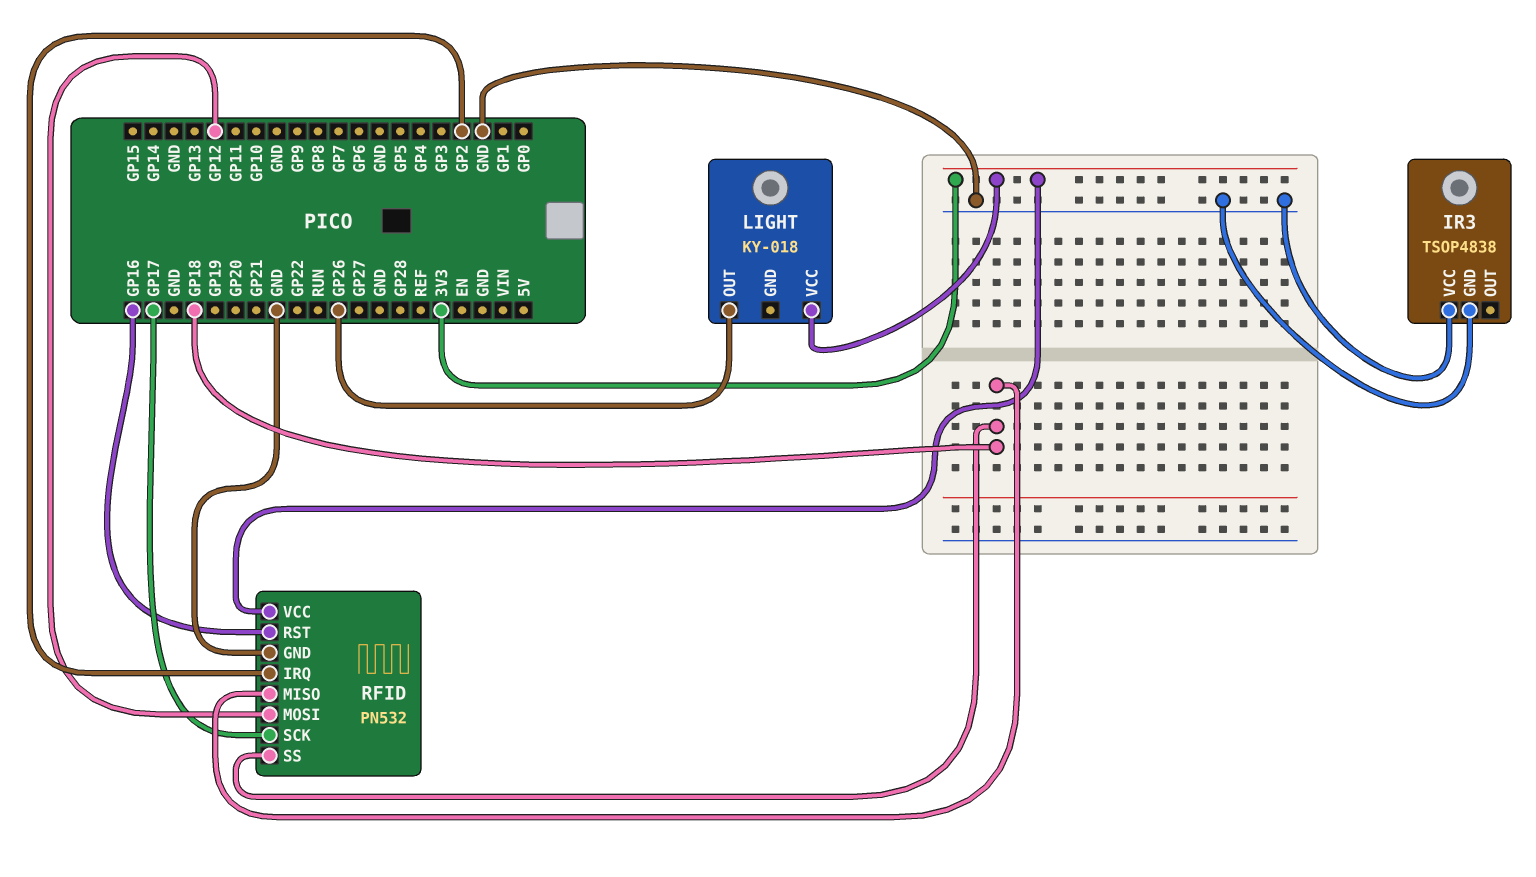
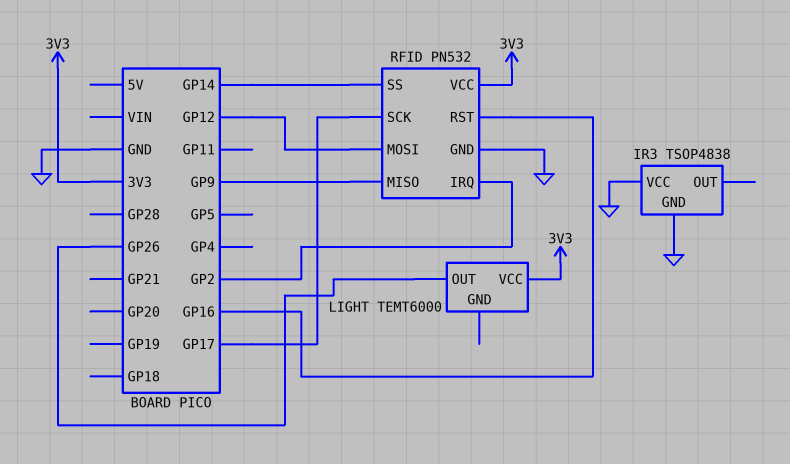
LIGHT: KY-018 -> TEMT6000
RFID pin MISO: GP18 -> GP9
RFID pin SS: GP18 -> GP14

